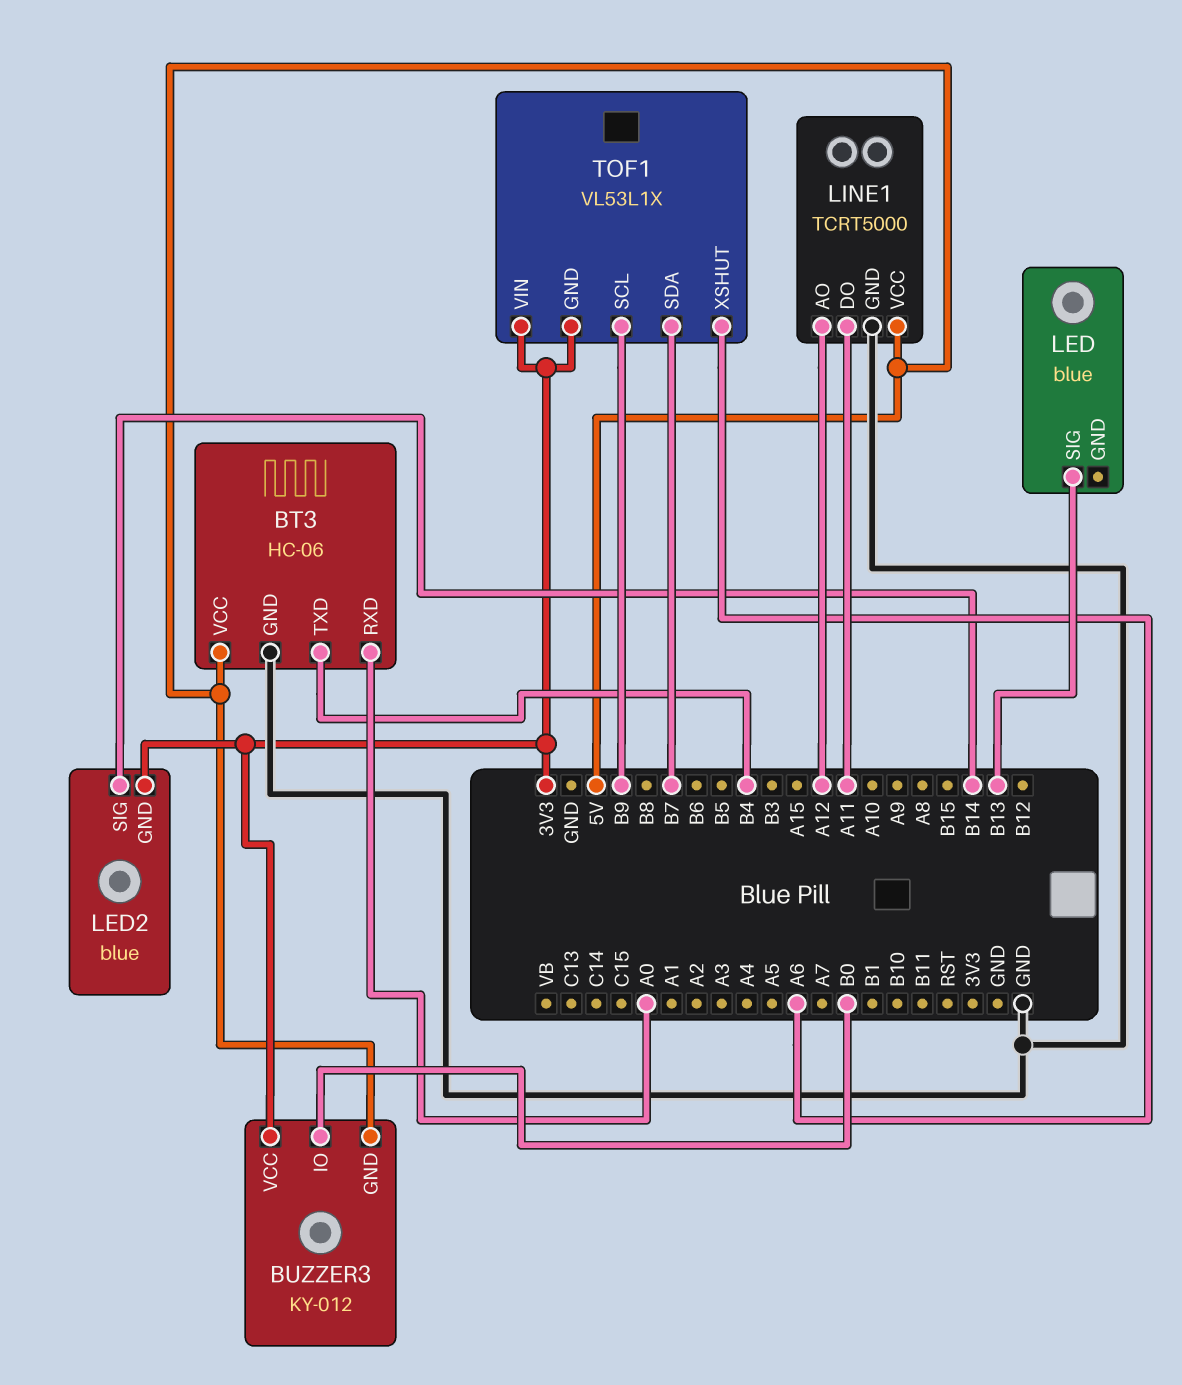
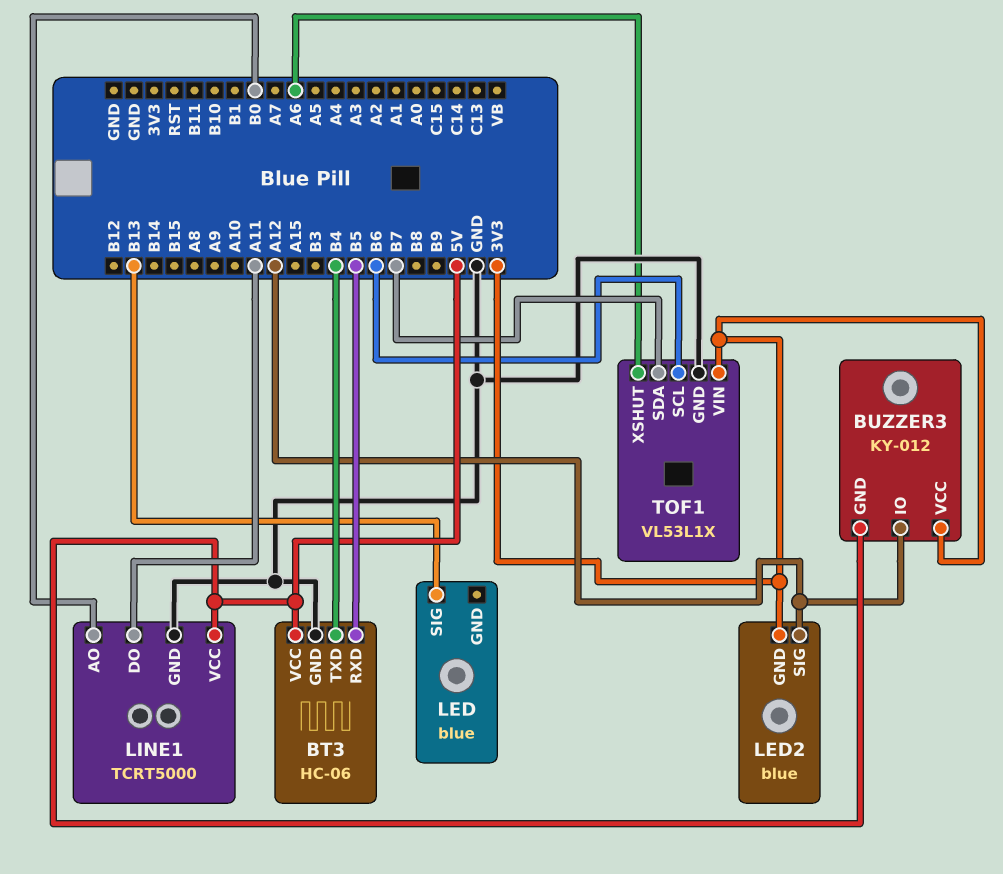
BT3 pin RXD: A0 -> B5
BUZZER3 pin IO: B0 -> A12
LED2 pin SIG: B14 -> A12
LINE1 pin AO: A12 -> B0
TOF1 pin GND: 3V3 -> GND
TOF1 pin SCL: B9 -> B6

